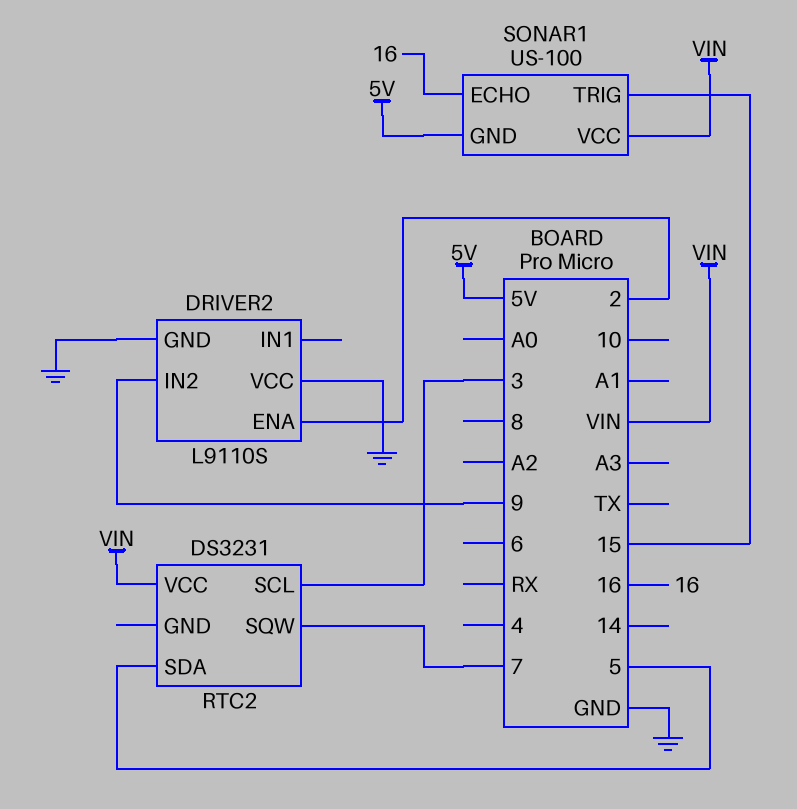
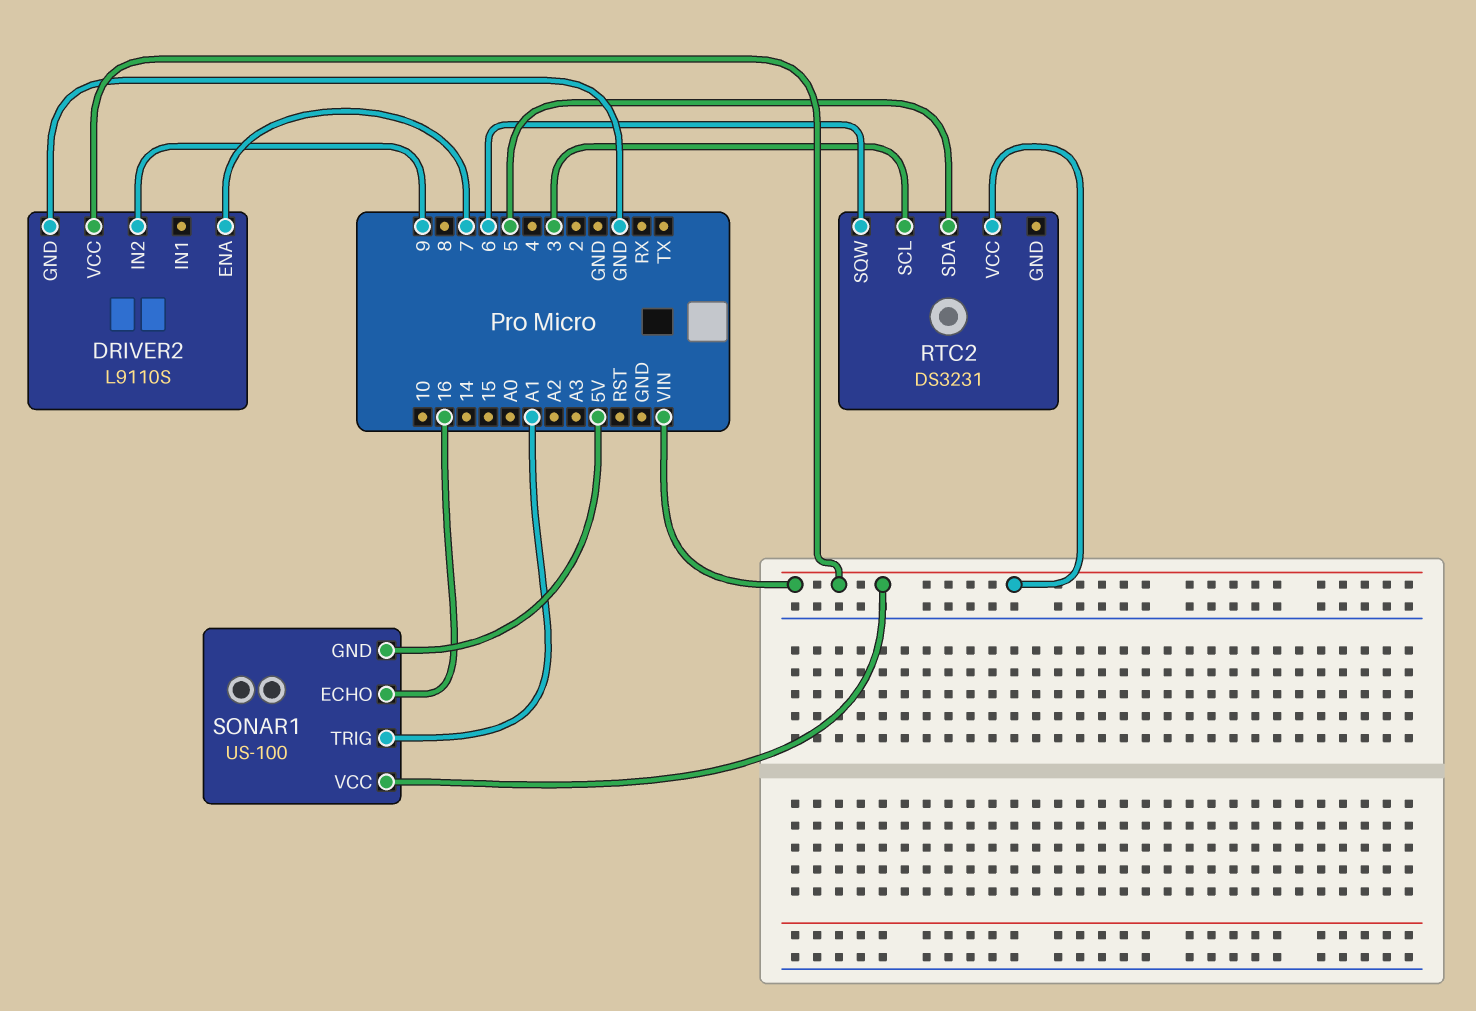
DRIVER2 pin ENA: 2 -> 7
DRIVER2 pin VCC: GND -> VIN
RTC2 pin SQW: 7 -> 6
SONAR1 pin TRIG: 15 -> A1

